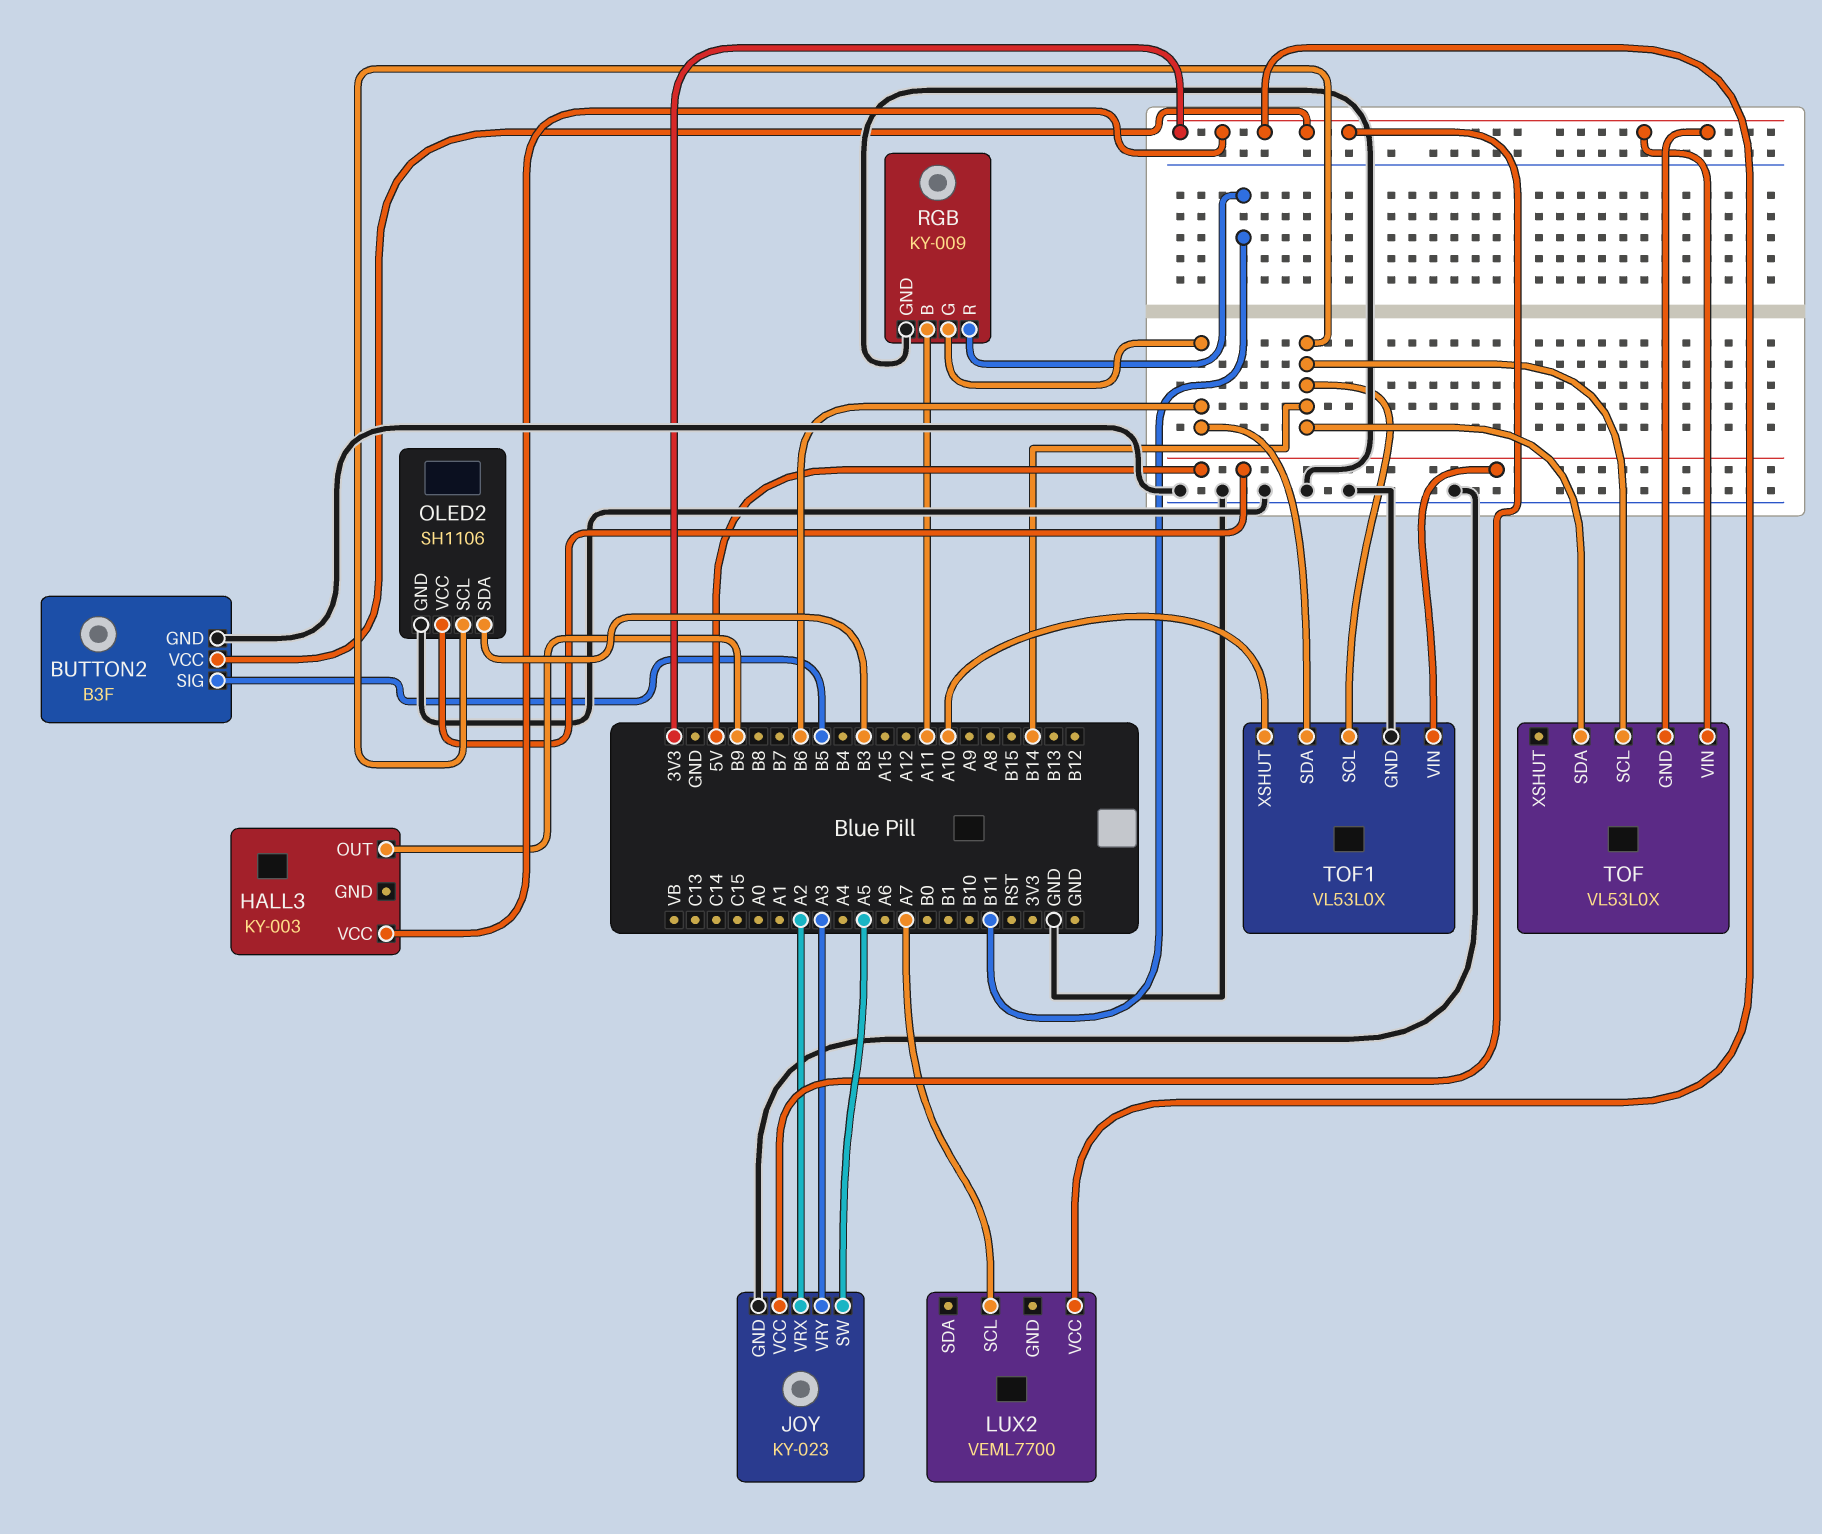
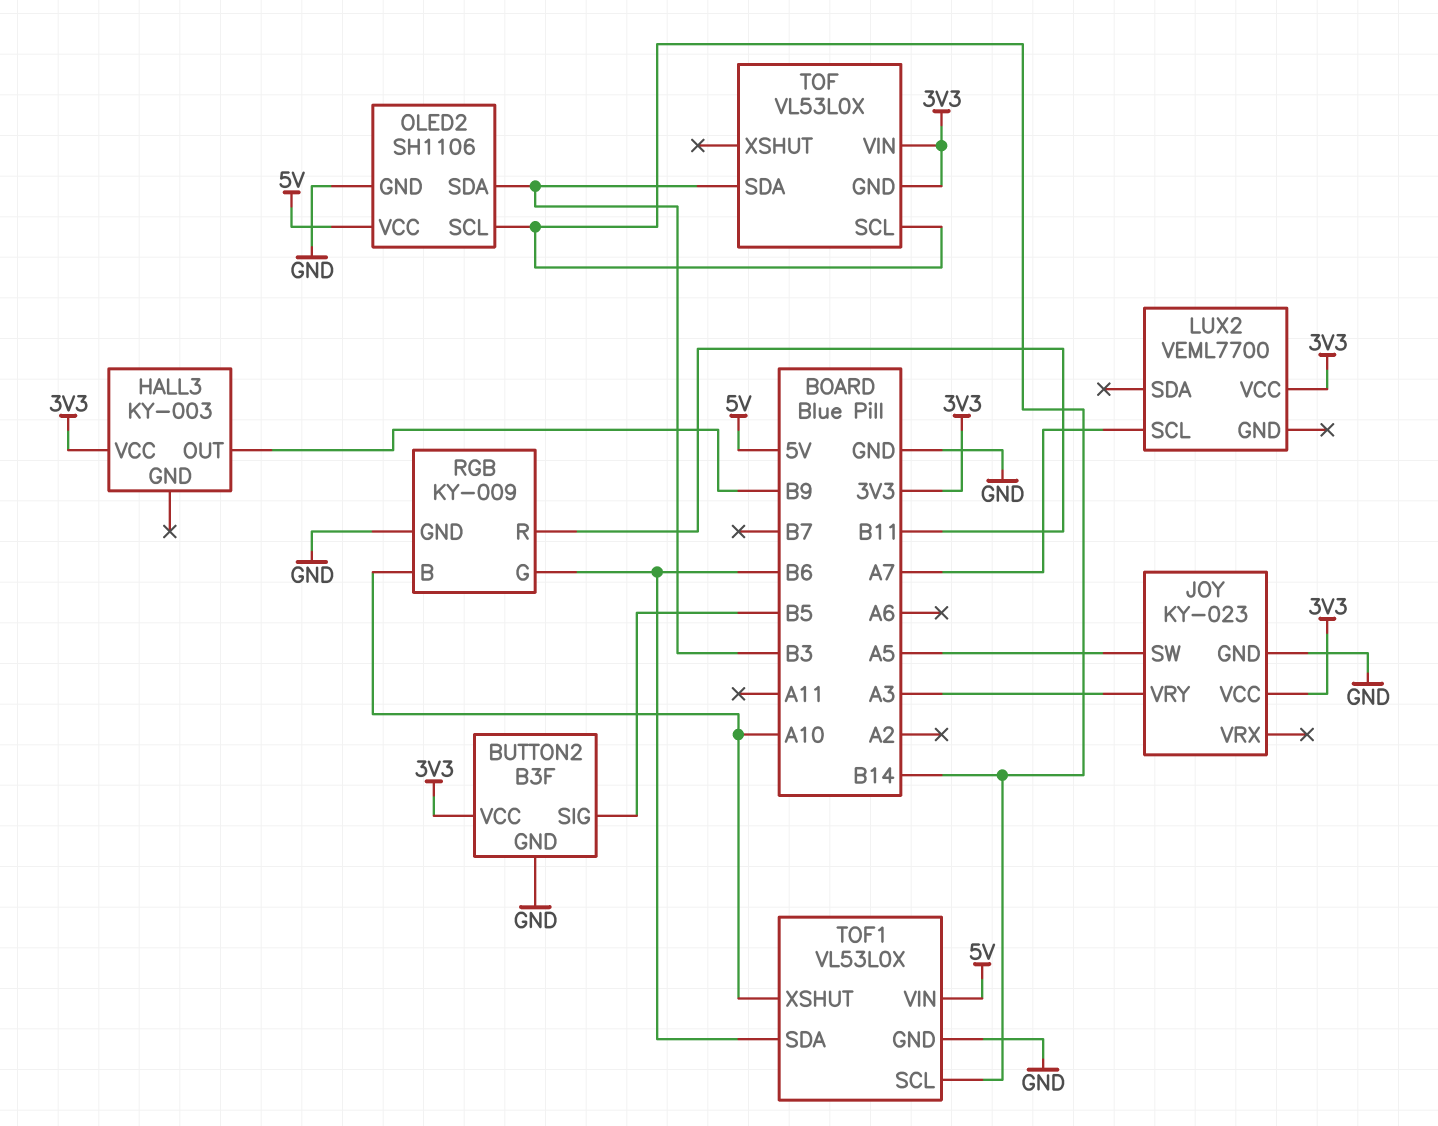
JOY pin VRX: A2 -> none
RGB pin B: A11 -> A10
TOF pin SDA: B14 -> B3

